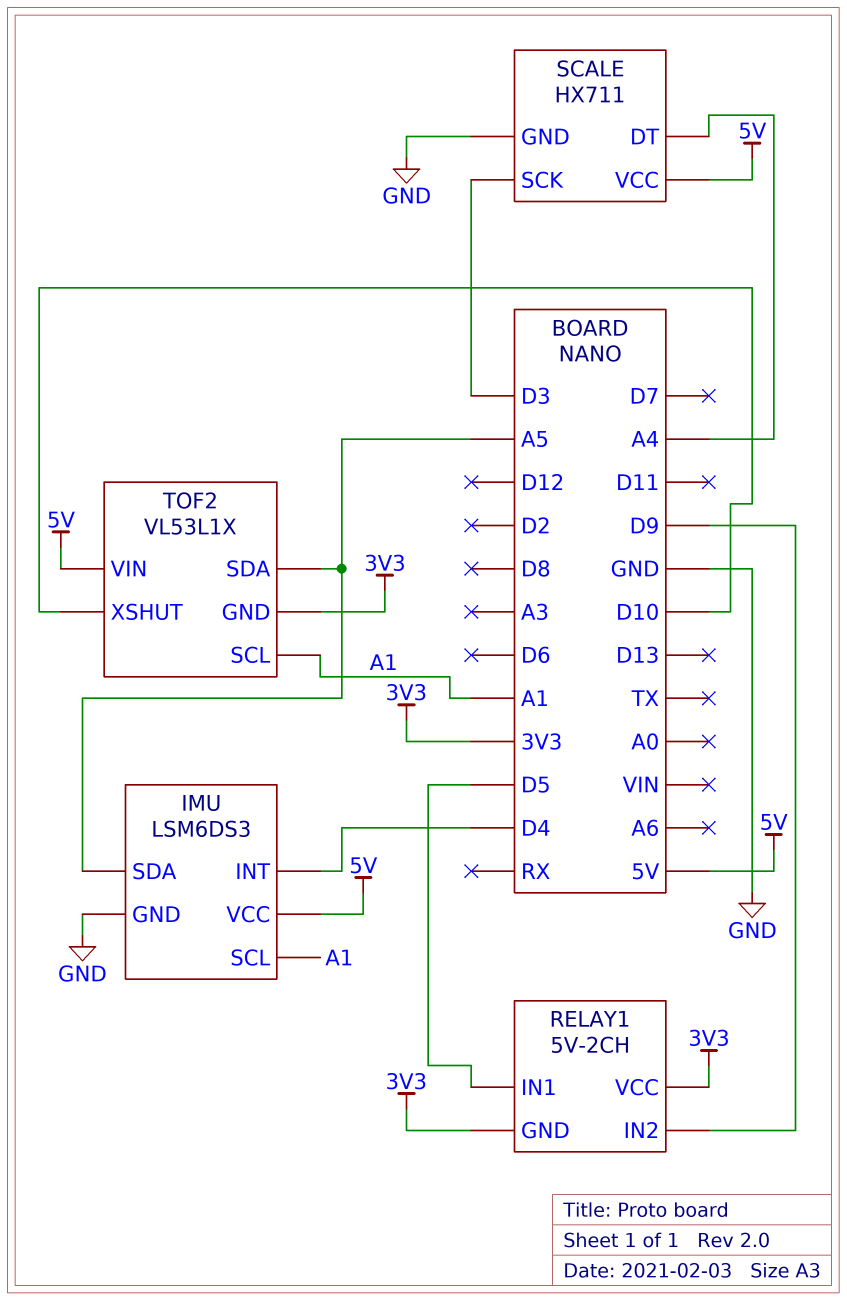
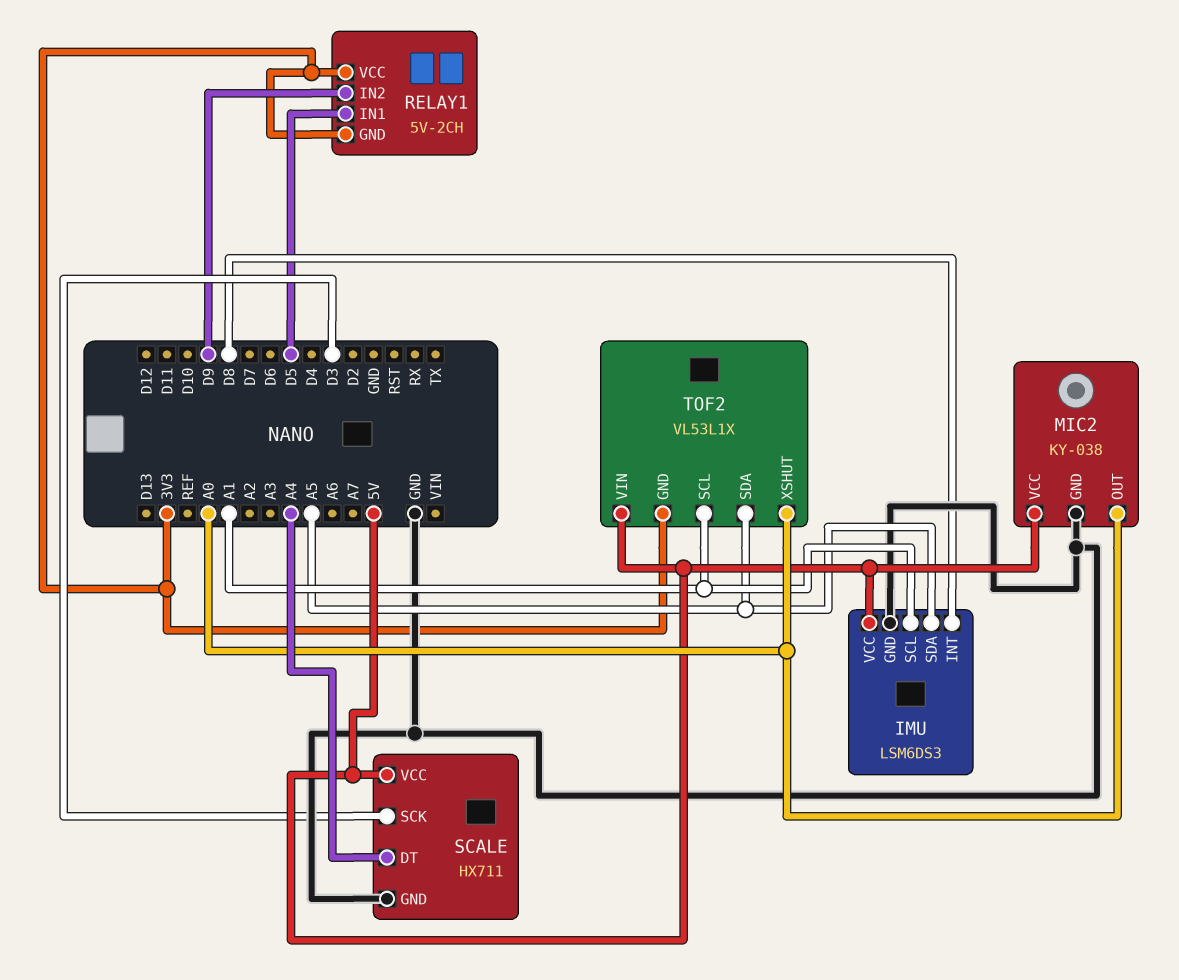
IMU pin INT: D4 -> D8
MIC2: none -> KY-038
MIC2 pin GND: none -> GND
MIC2 pin OUT: none -> A0
MIC2 pin VCC: none -> 5V
TOF2 pin XSHUT: D10 -> A0

